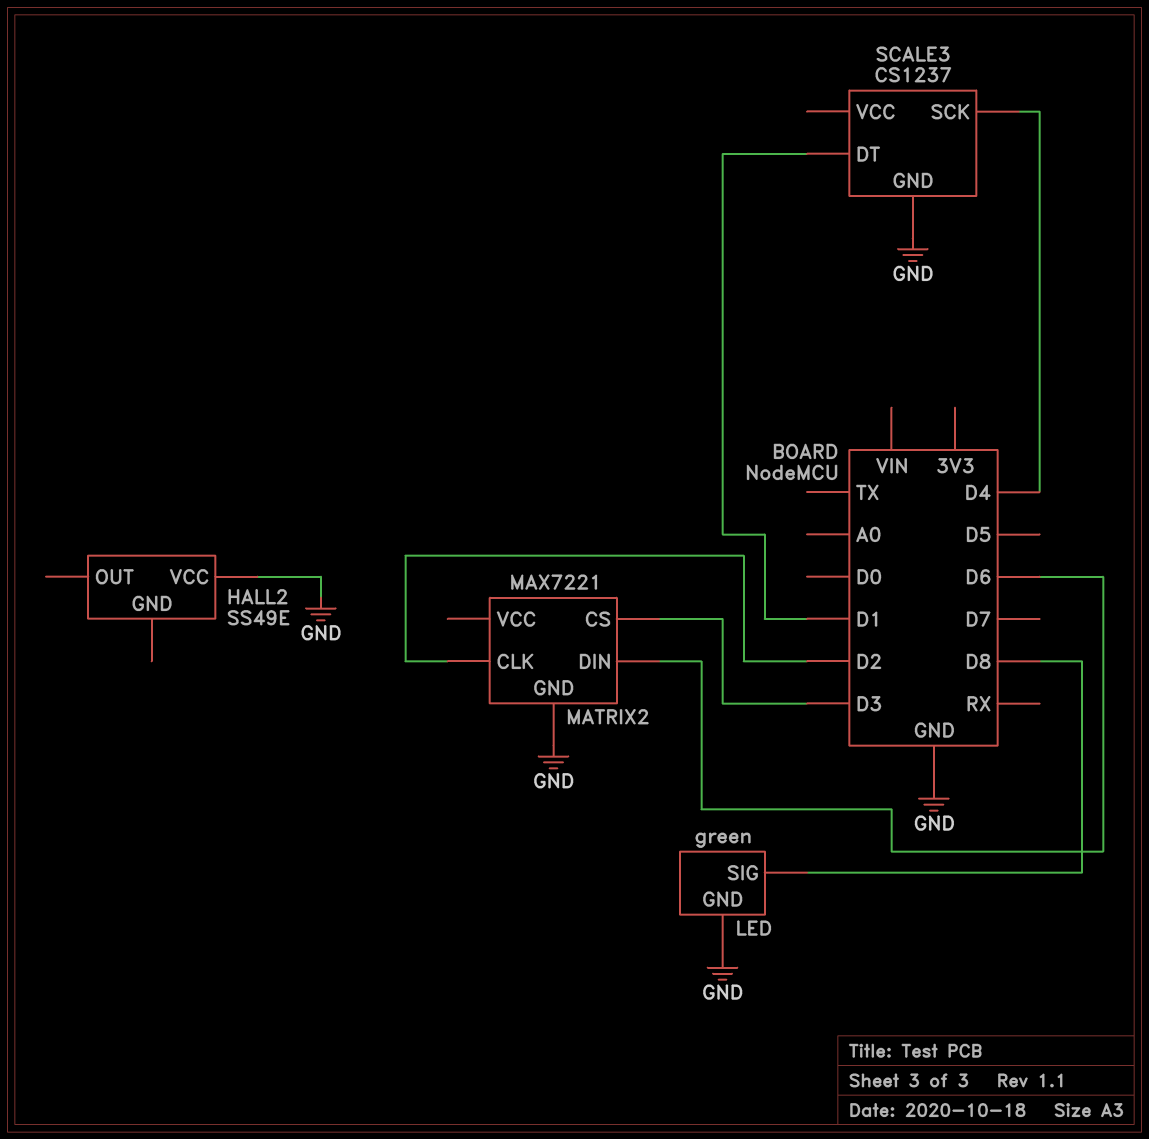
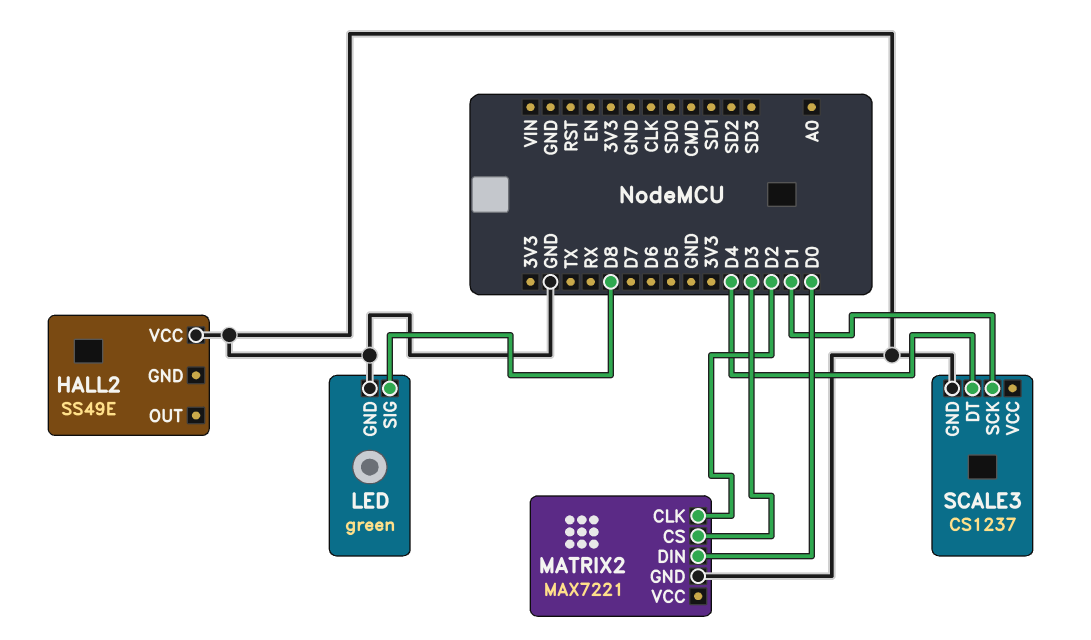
MATRIX2 pin DIN: D6 -> D0
SCALE3 pin DT: D1 -> D4
SCALE3 pin SCK: D4 -> D1

